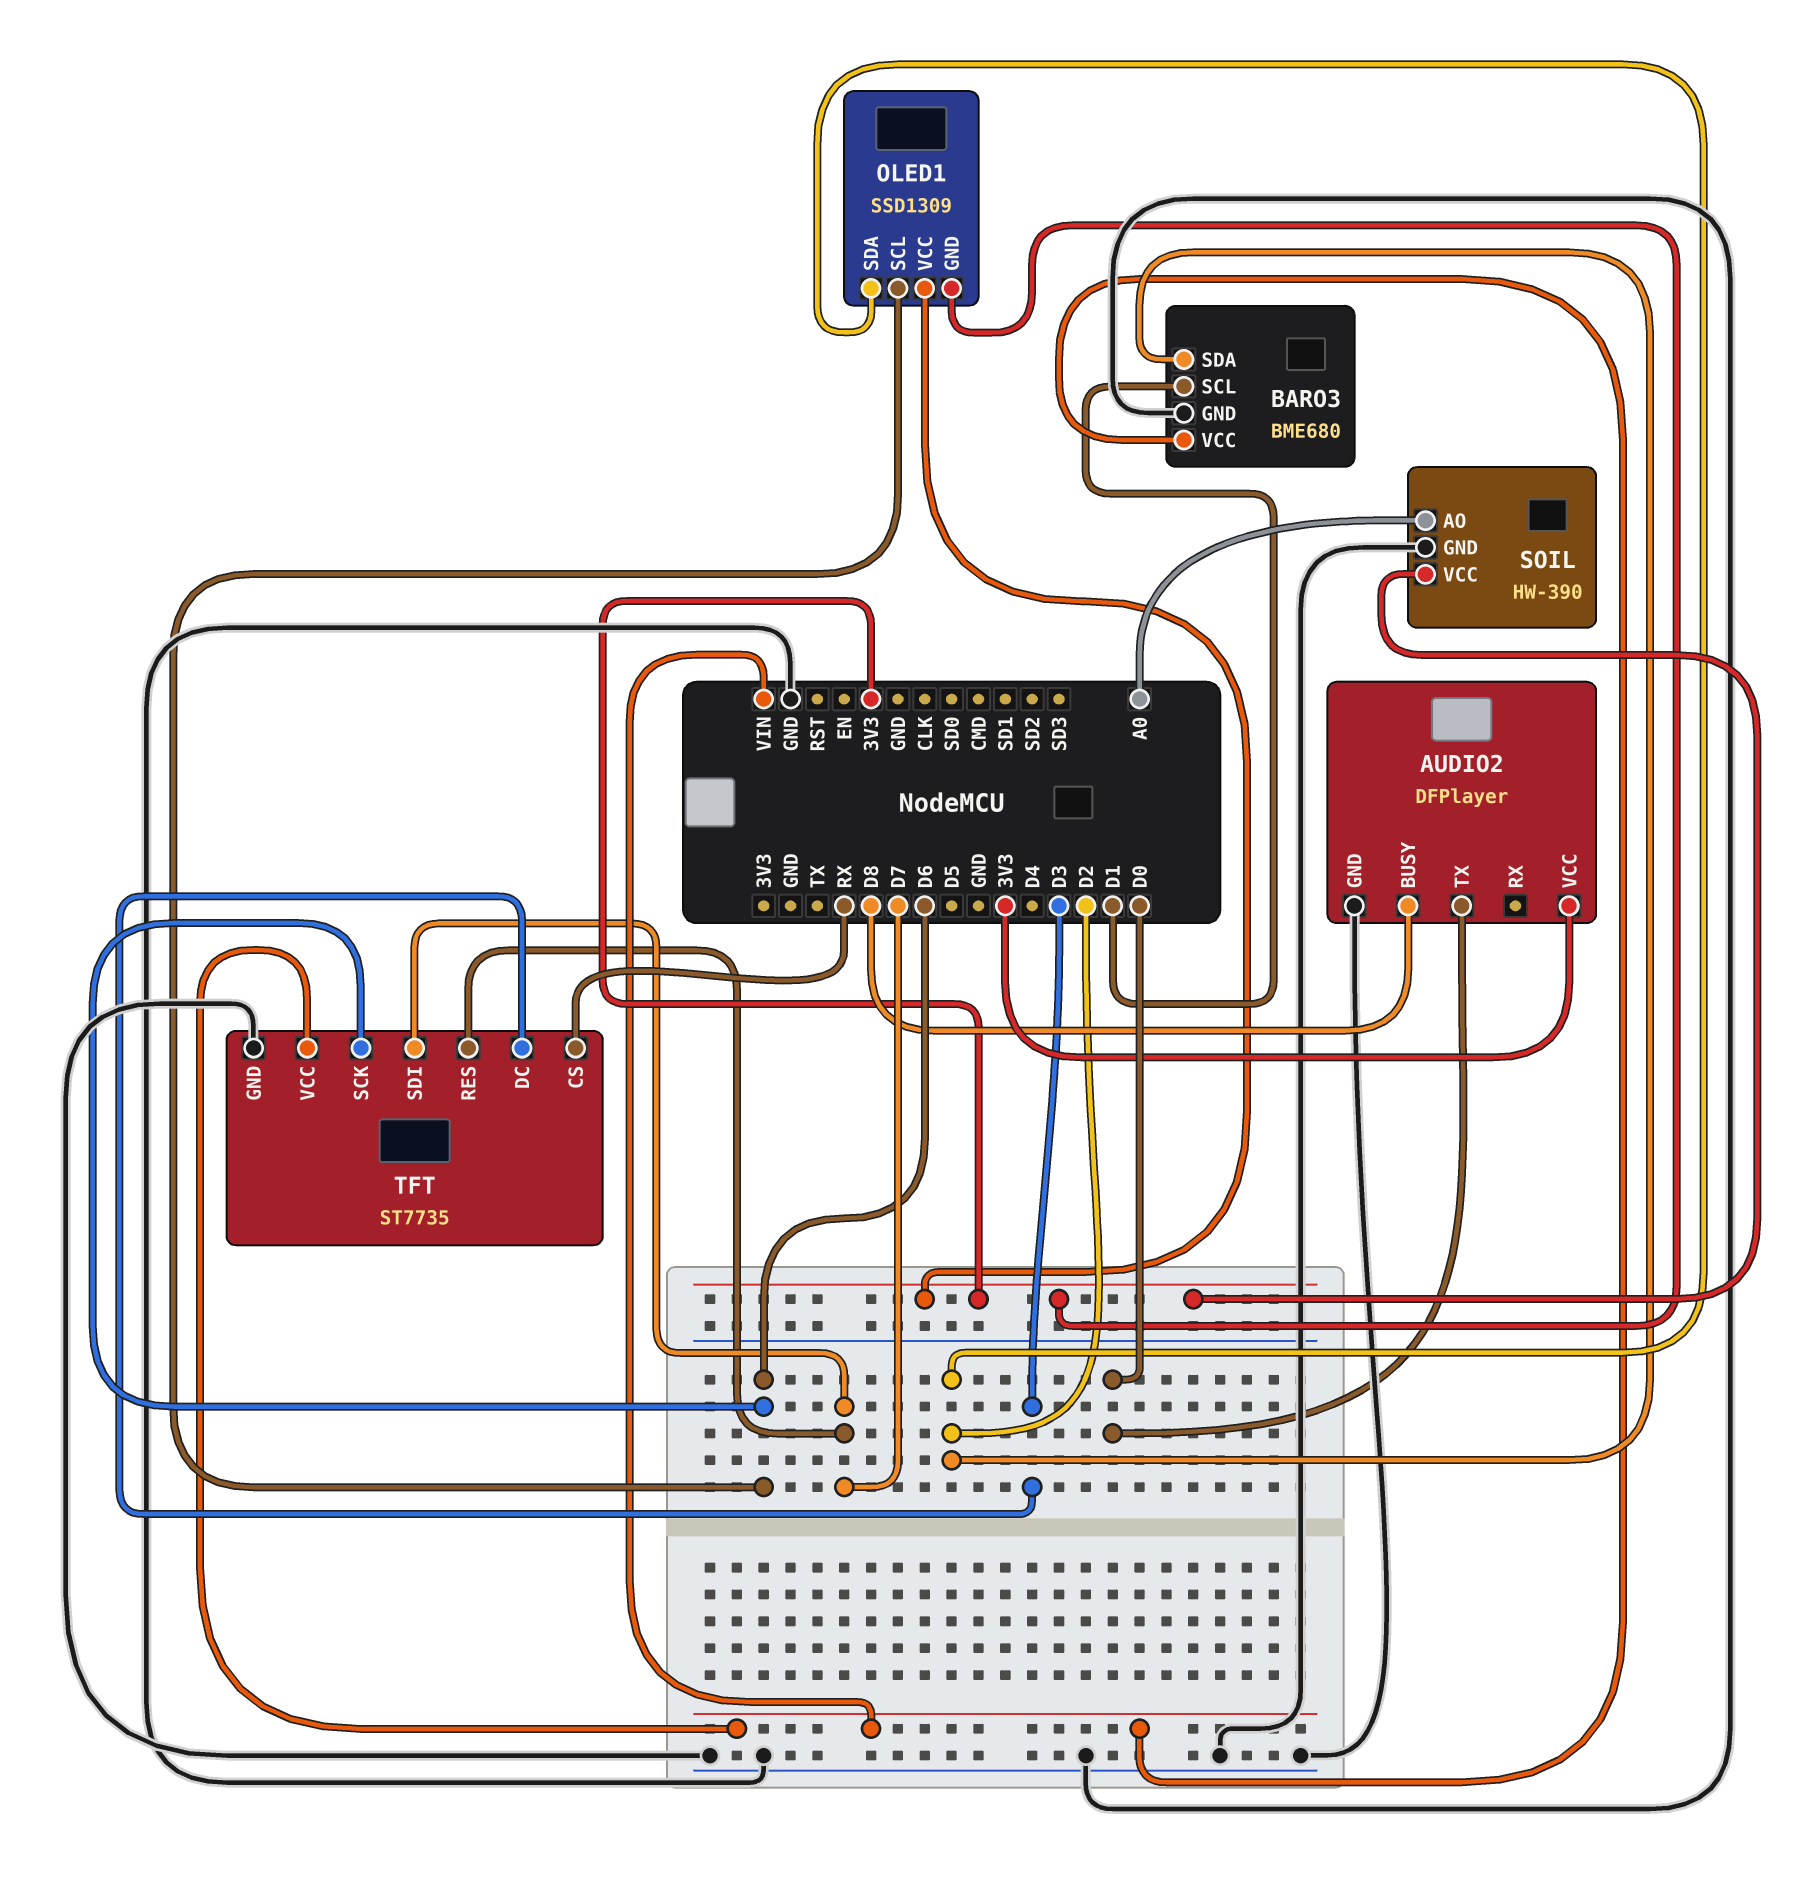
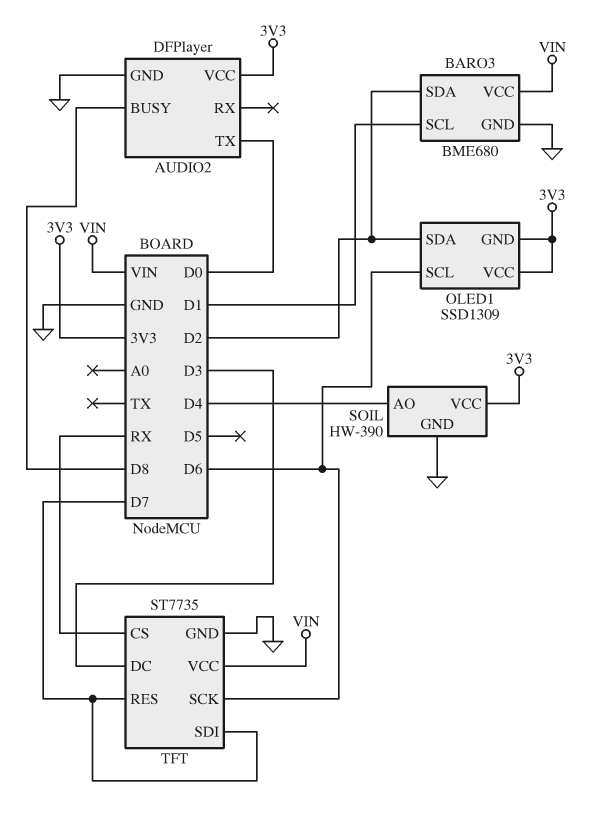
SOIL pin AO: A0 -> D4

